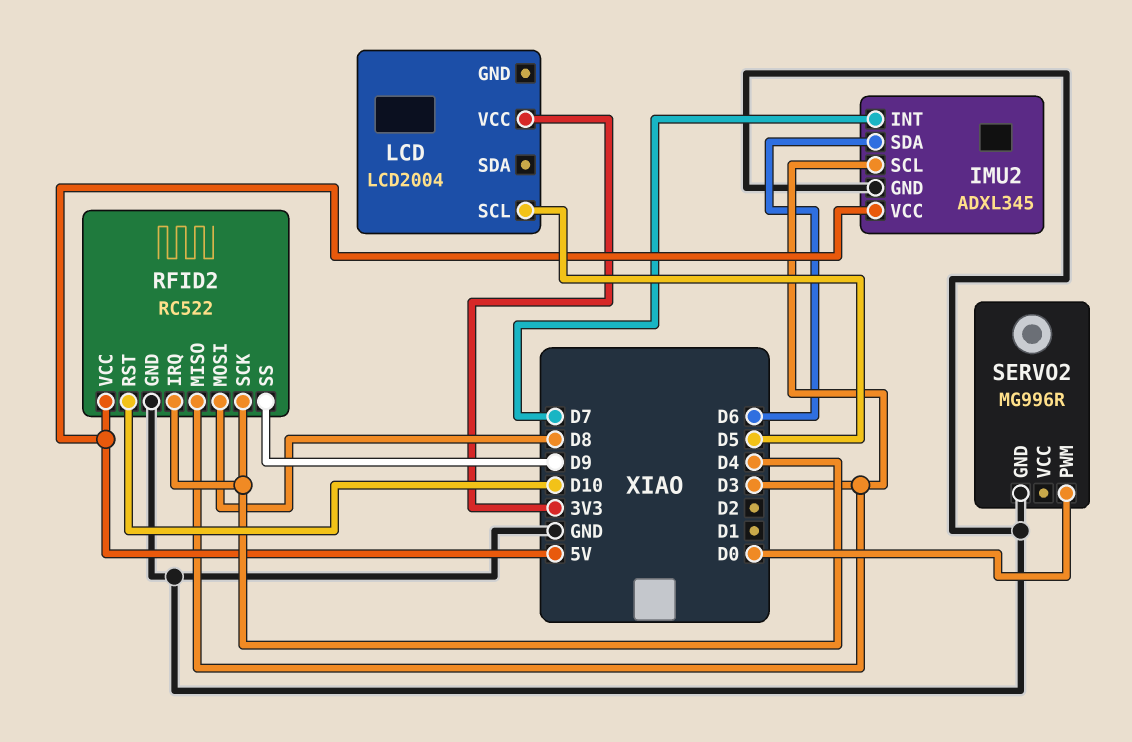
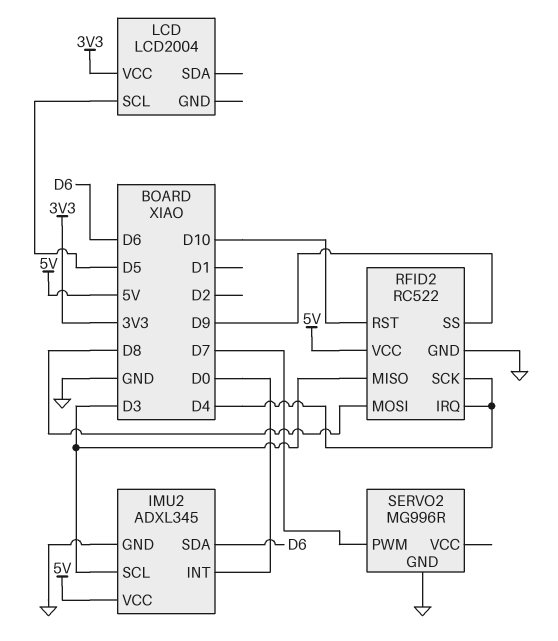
IMU2 pin INT: D7 -> D0
SERVO2 pin PWM: D0 -> D7

